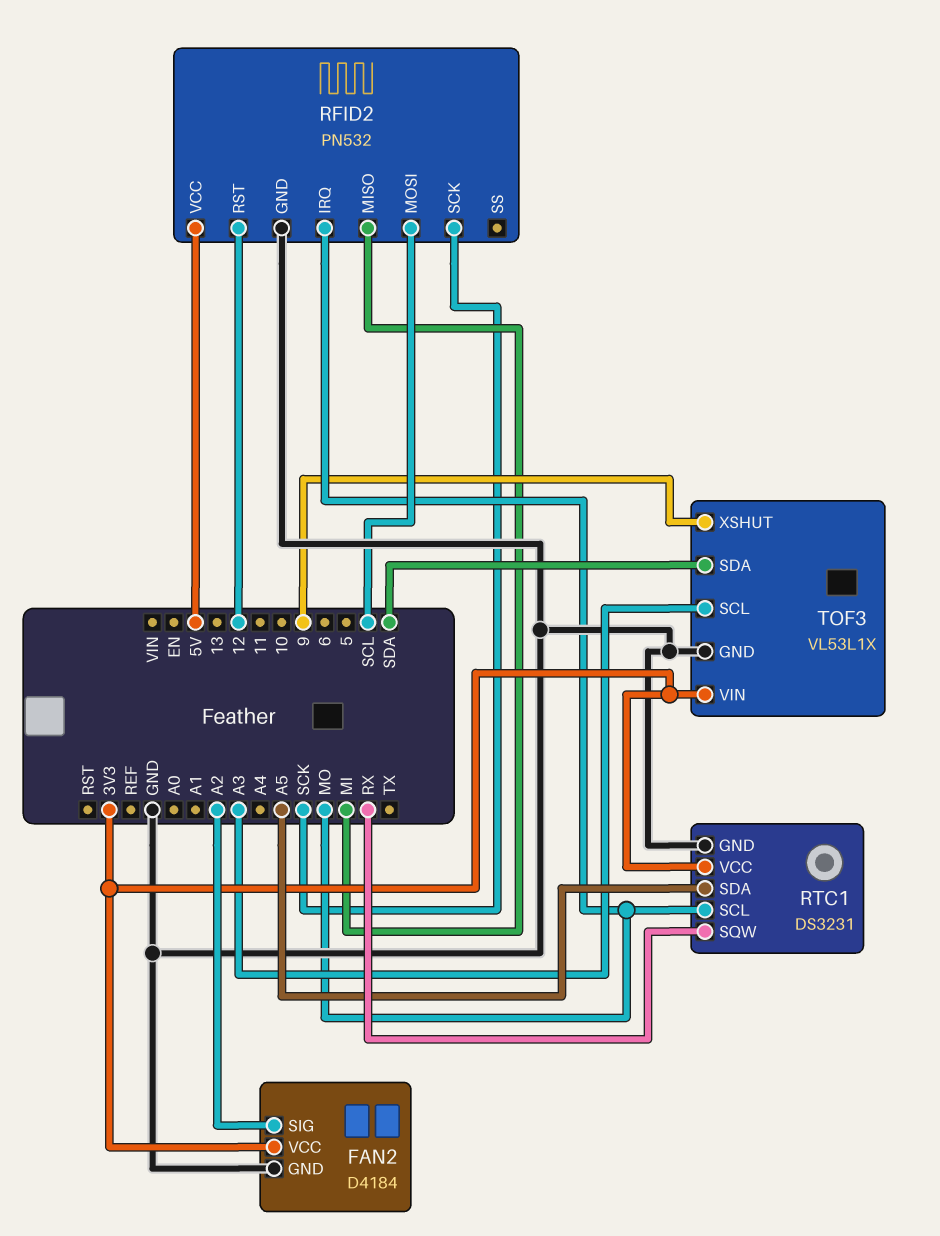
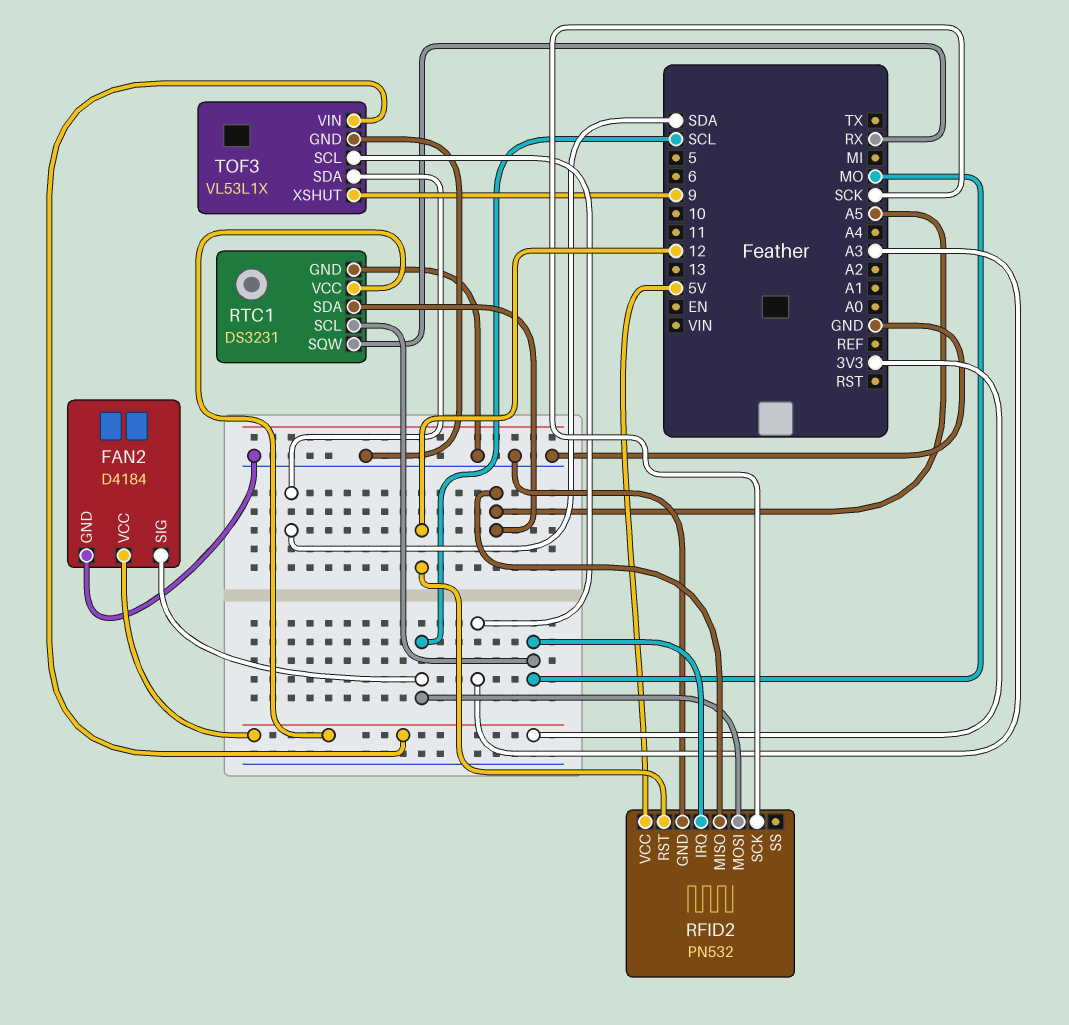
FAN2 pin SIG: A2 -> SCL
RFID2 pin MISO: MI -> A5

